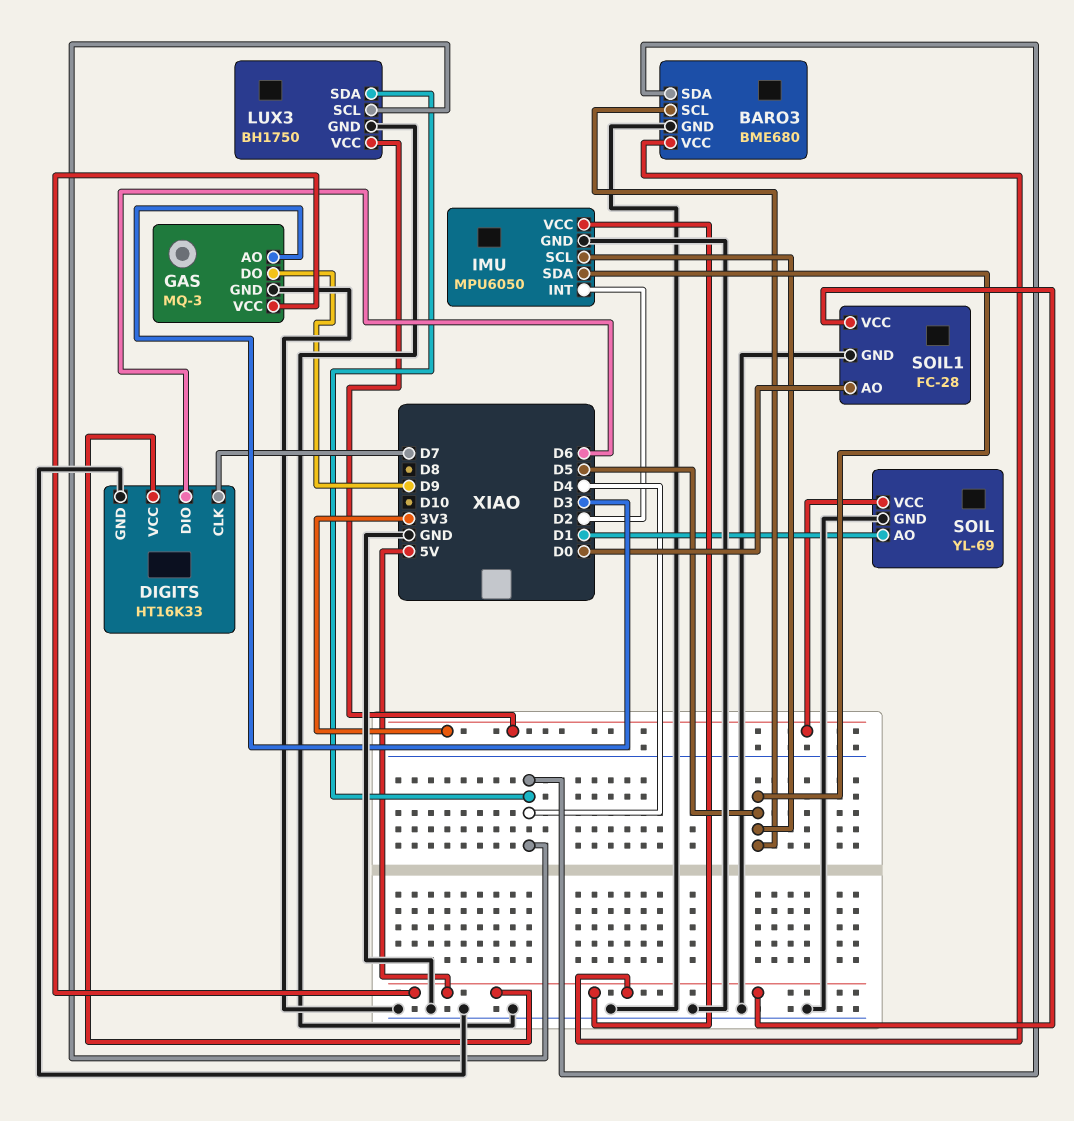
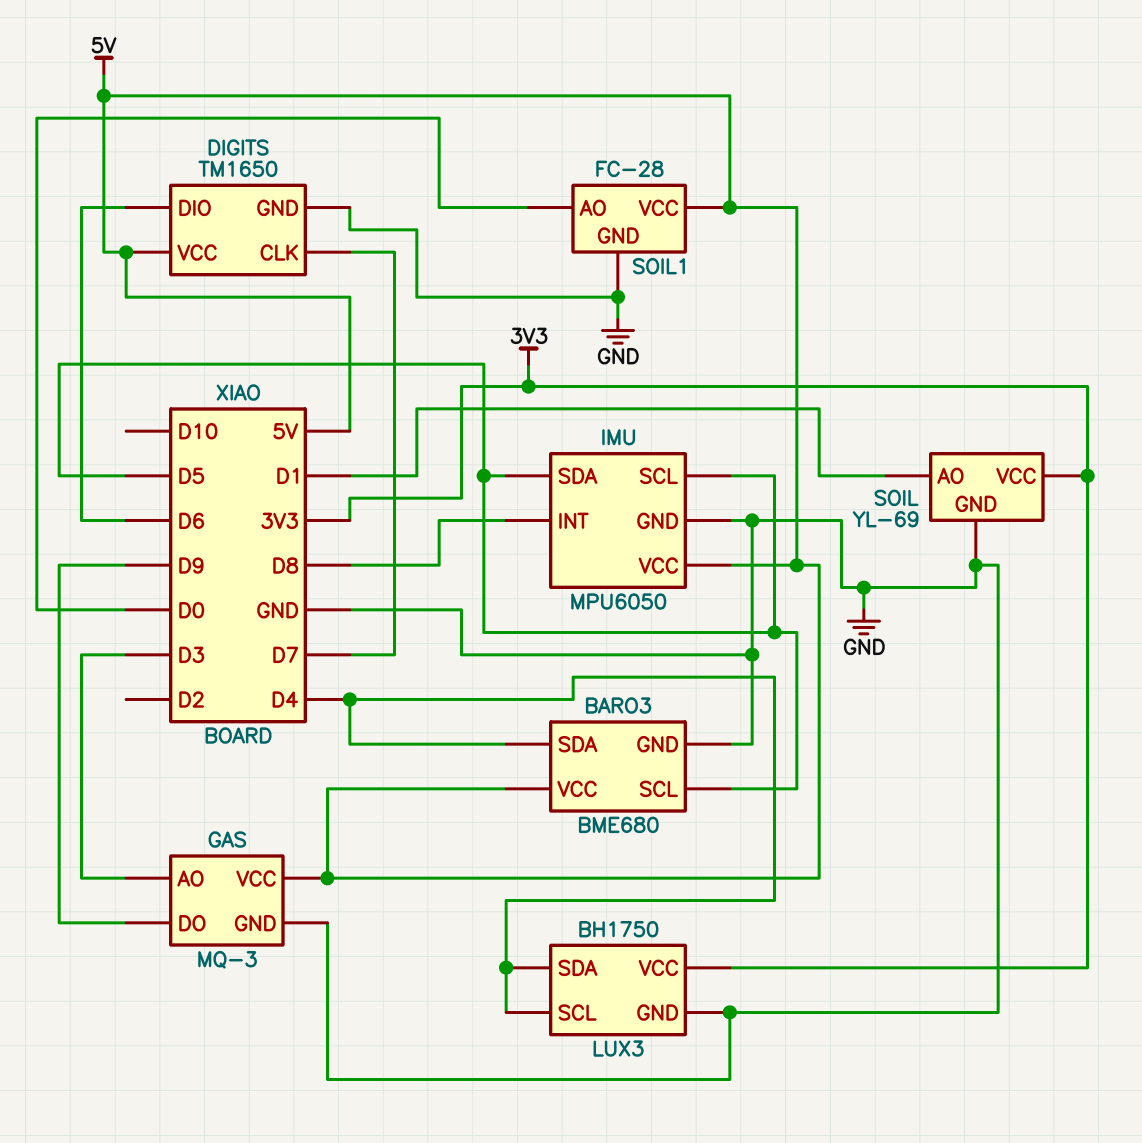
DIGITS: HT16K33 -> TM1650
IMU pin INT: D2 -> D8

